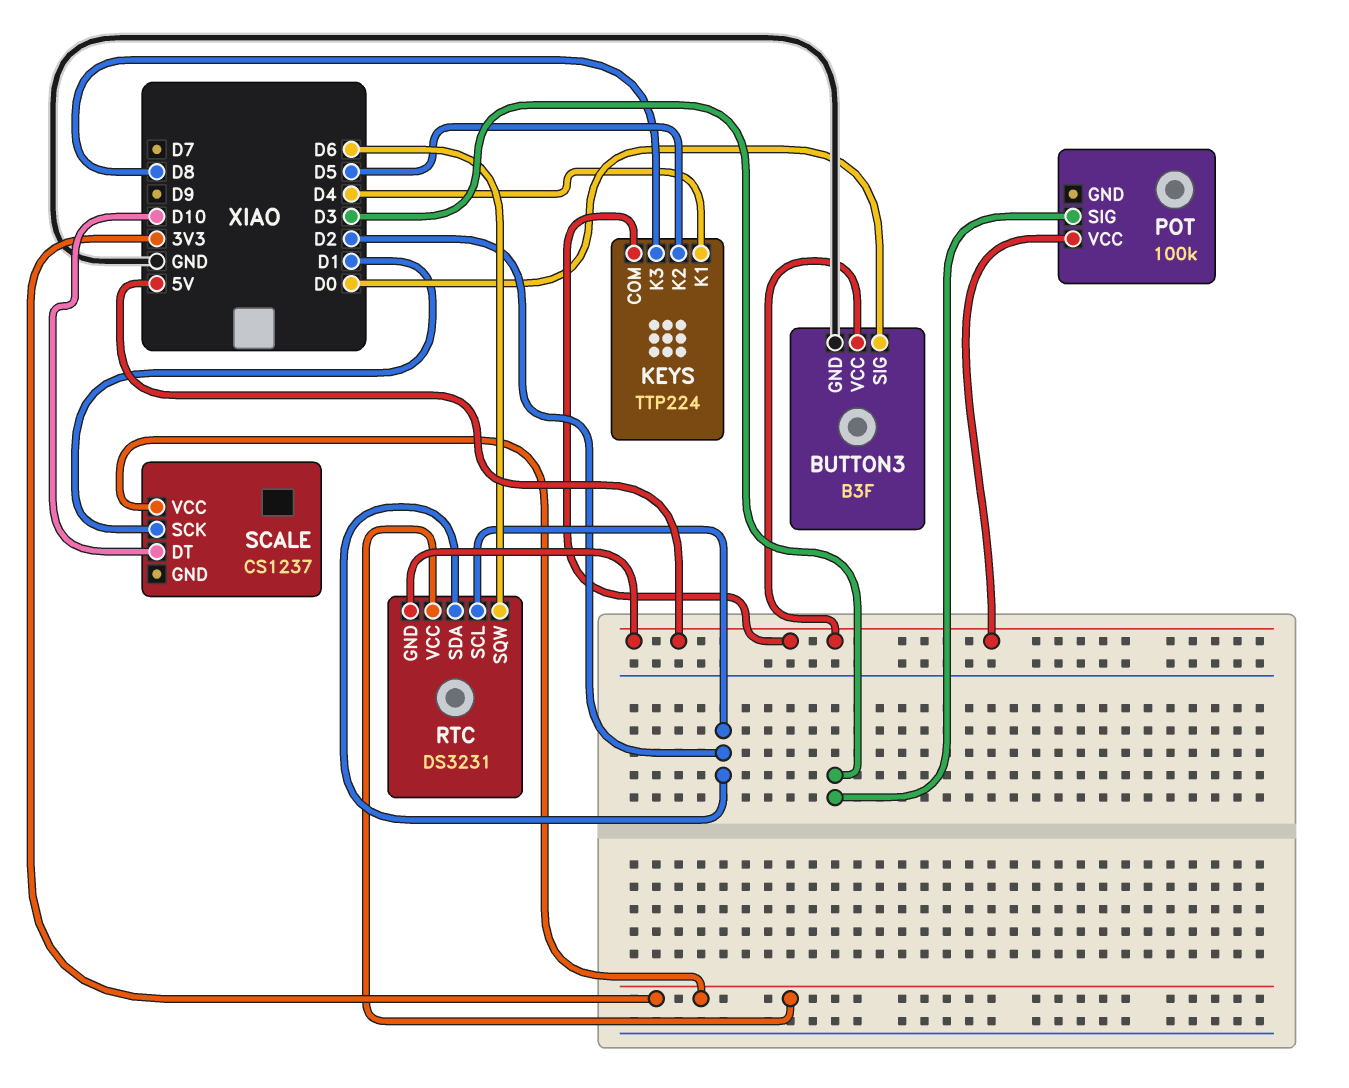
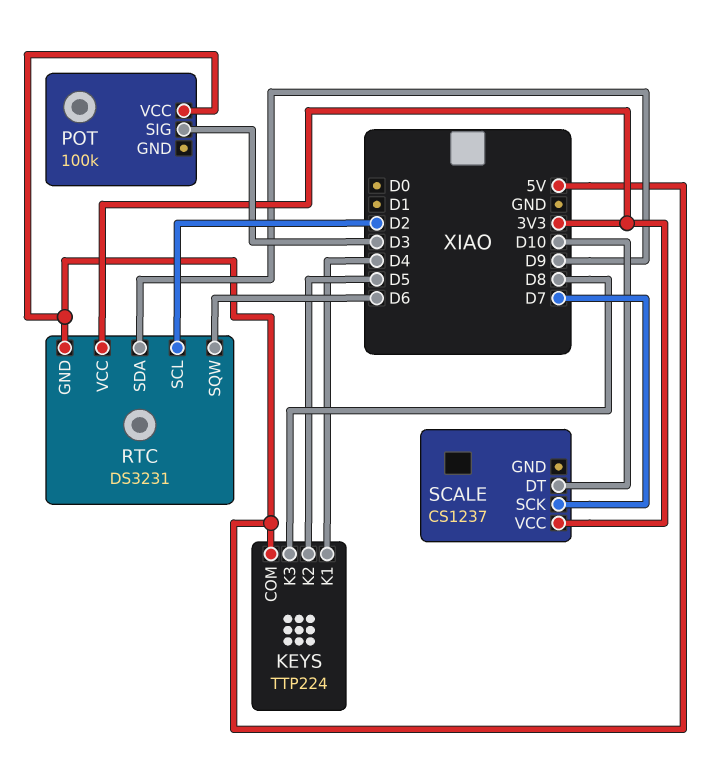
BUTTON3: B3F -> none
BUTTON3 pin GND: GND -> none
BUTTON3 pin SIG: D0 -> none
BUTTON3 pin VCC: 5V -> none
RTC pin SDA: D2 -> D9
SCALE pin SCK: D1 -> D7

